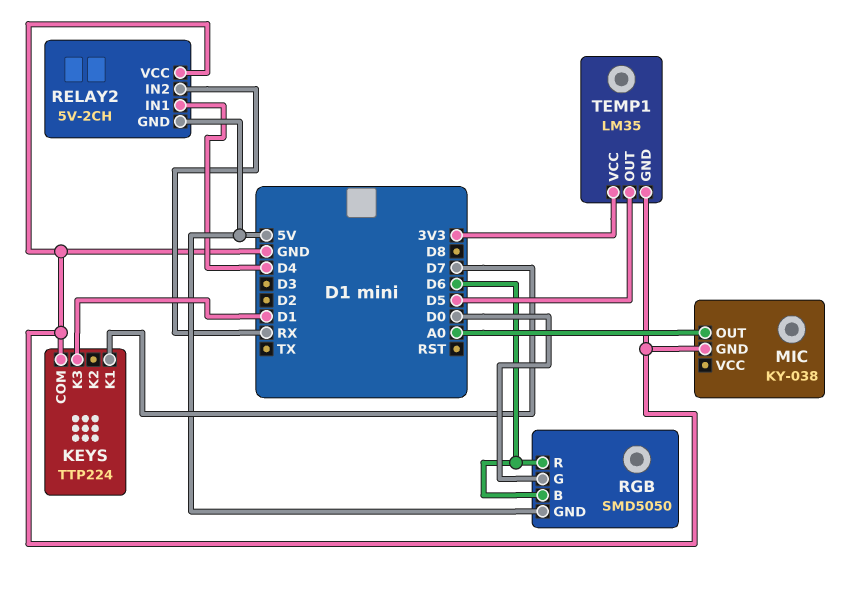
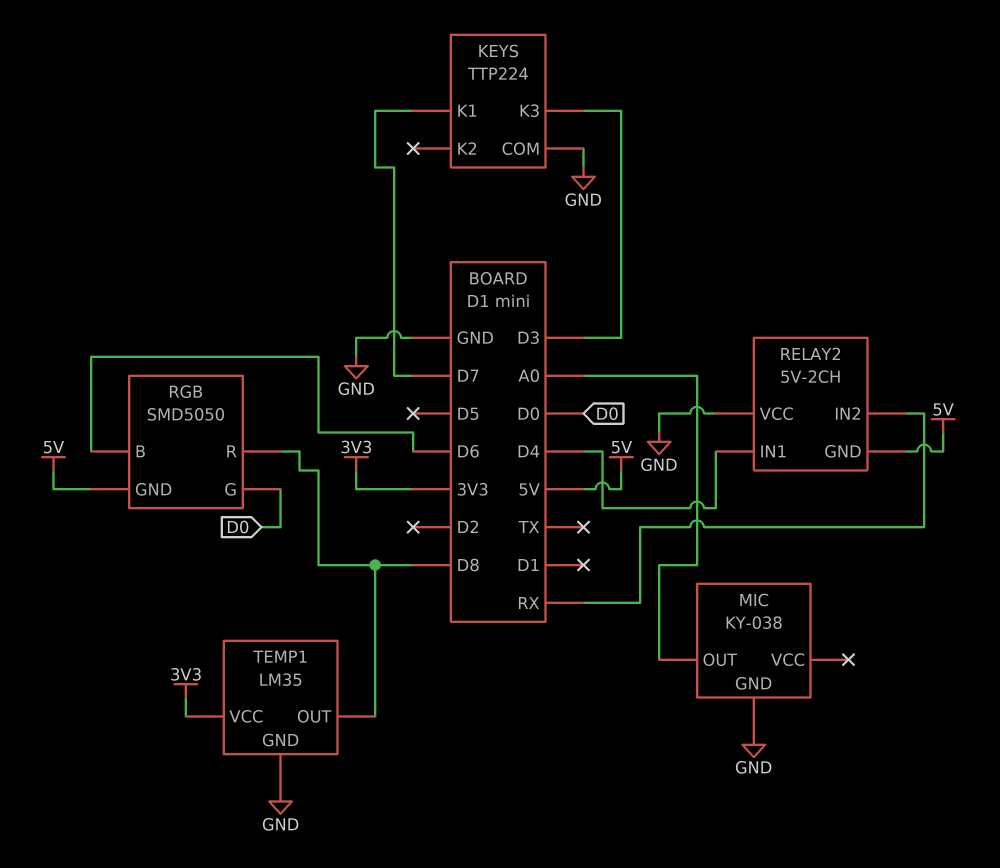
KEYS pin K3: D1 -> D3
RGB pin R: D6 -> D8
TEMP1 pin OUT: D5 -> D8

